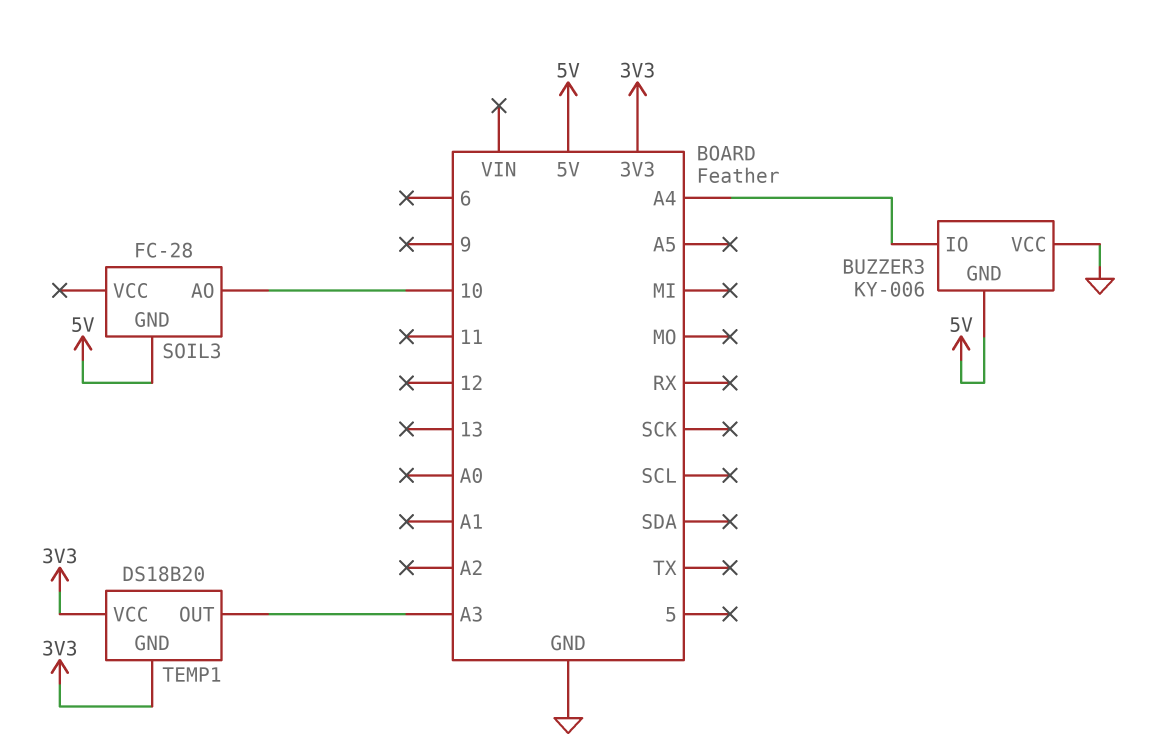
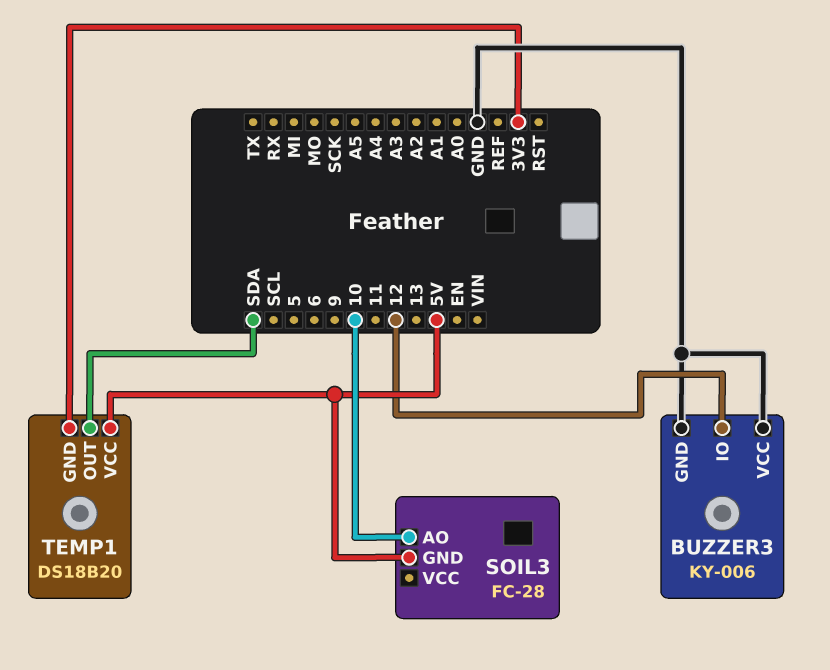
BUZZER3 pin GND: 5V -> GND
BUZZER3 pin IO: A4 -> 12
TEMP1 pin OUT: A3 -> SDA
TEMP1 pin VCC: 3V3 -> 5V

